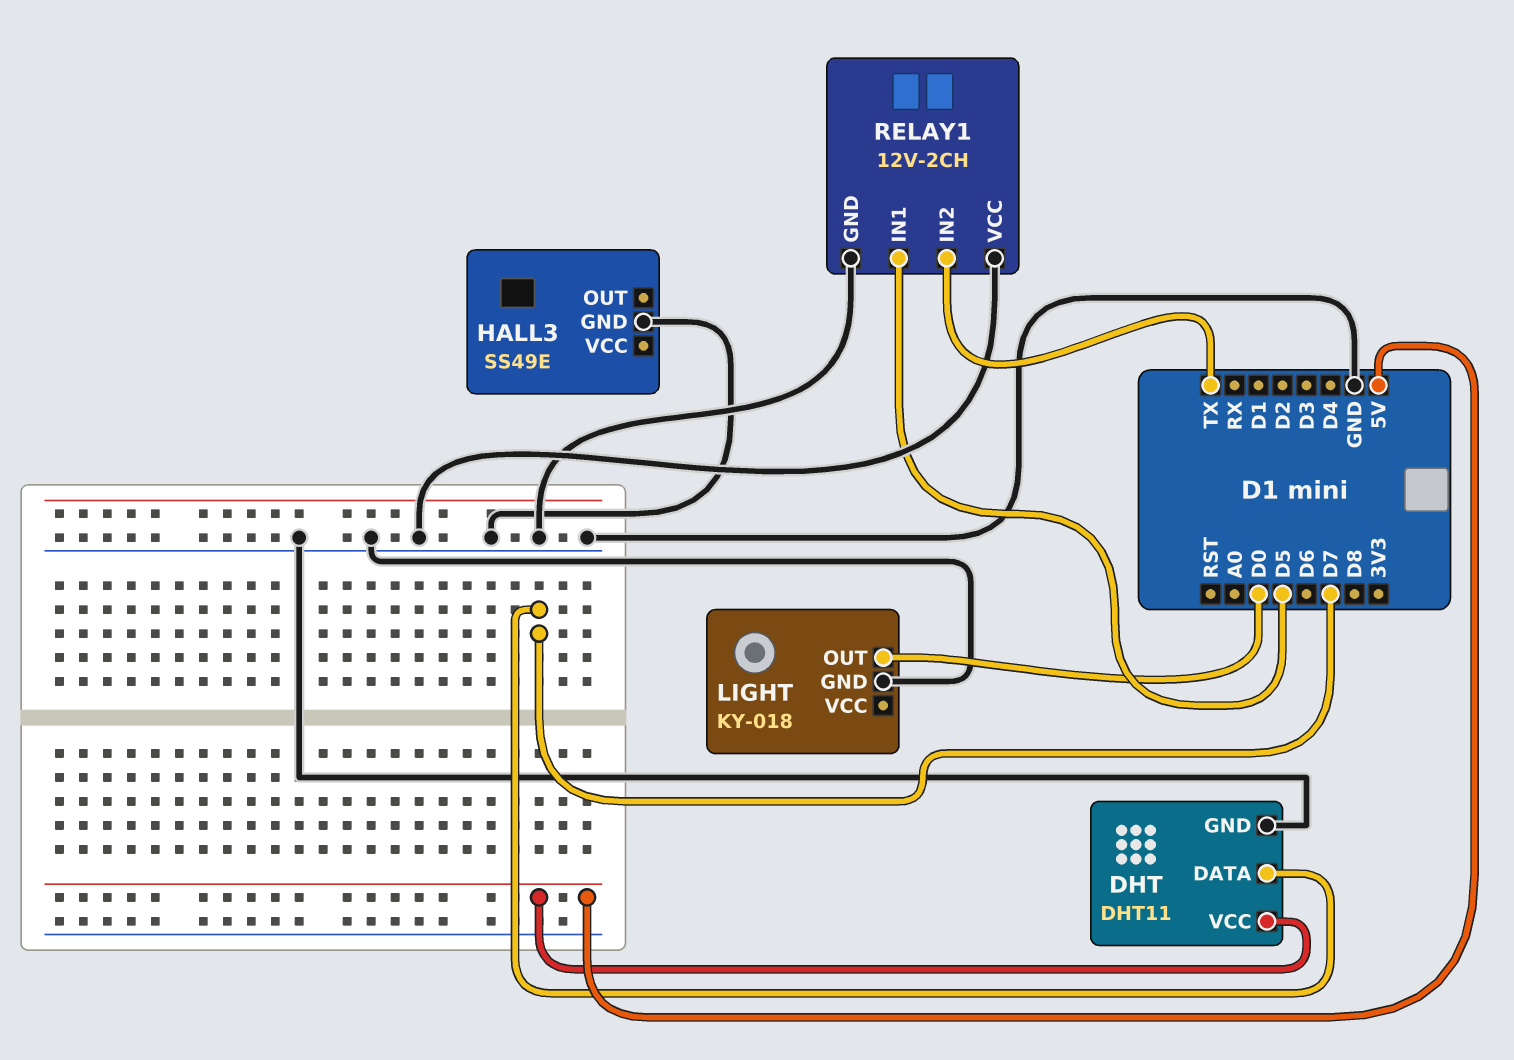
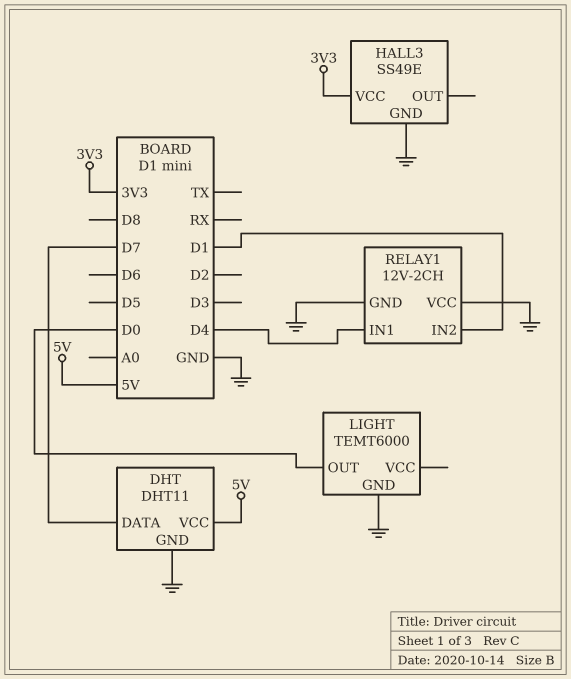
HALL3 pin VCC: none -> 3V3
LIGHT: KY-018 -> TEMT6000
RELAY1 pin IN1: D5 -> D4
RELAY1 pin IN2: TX -> D1

